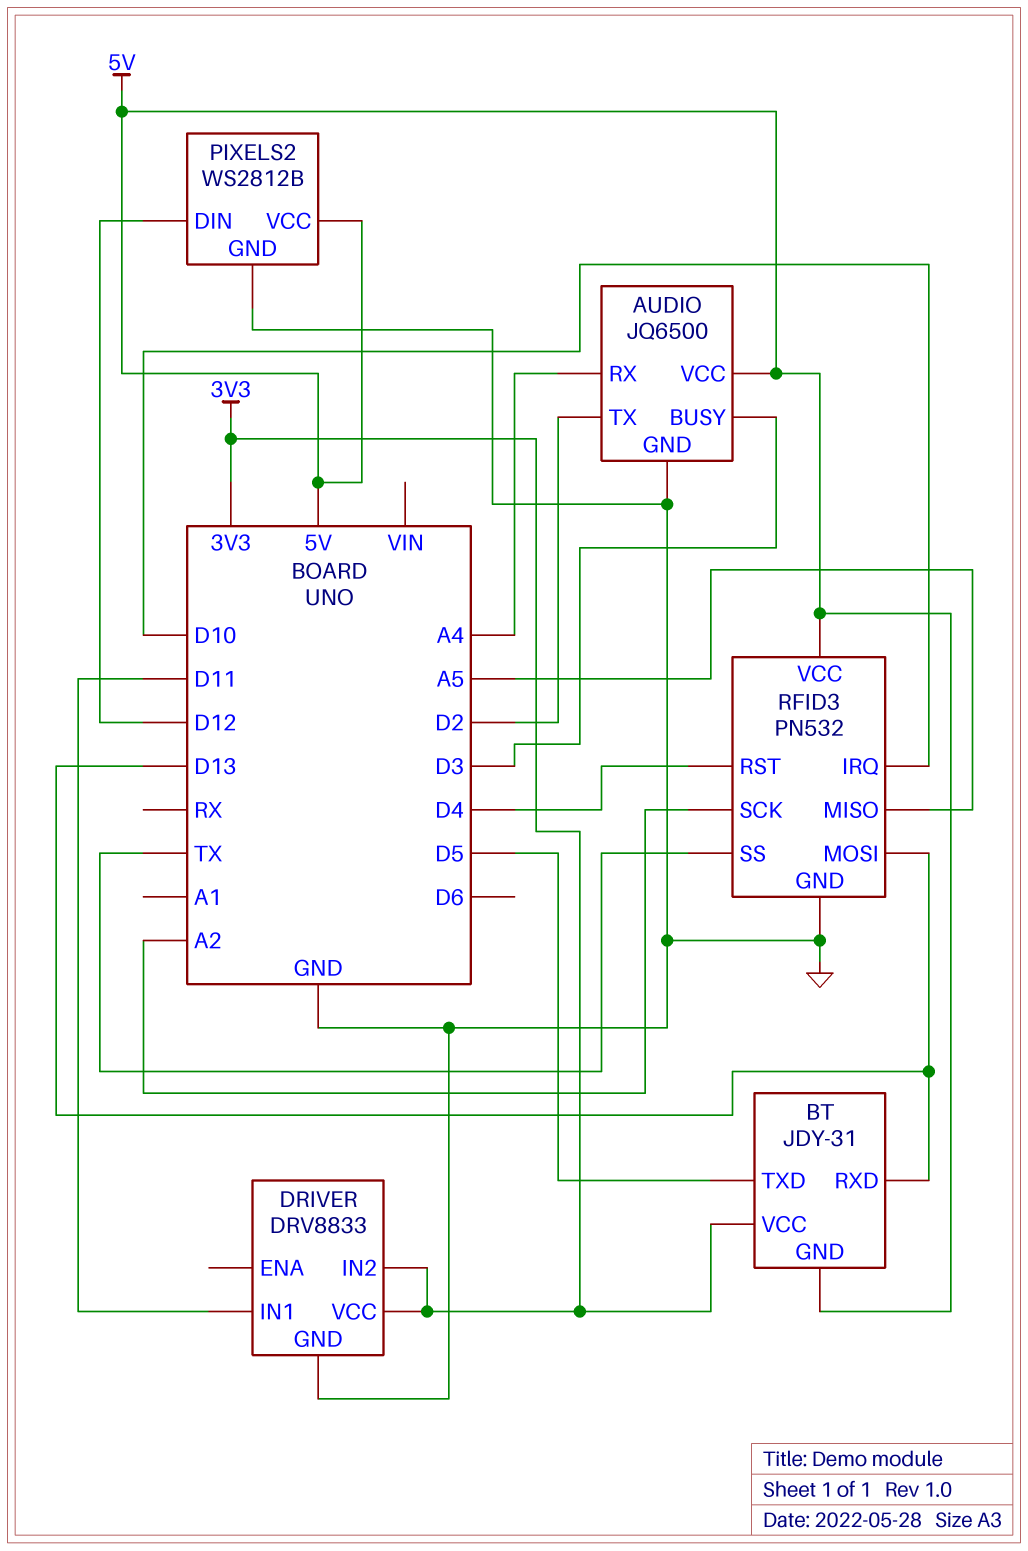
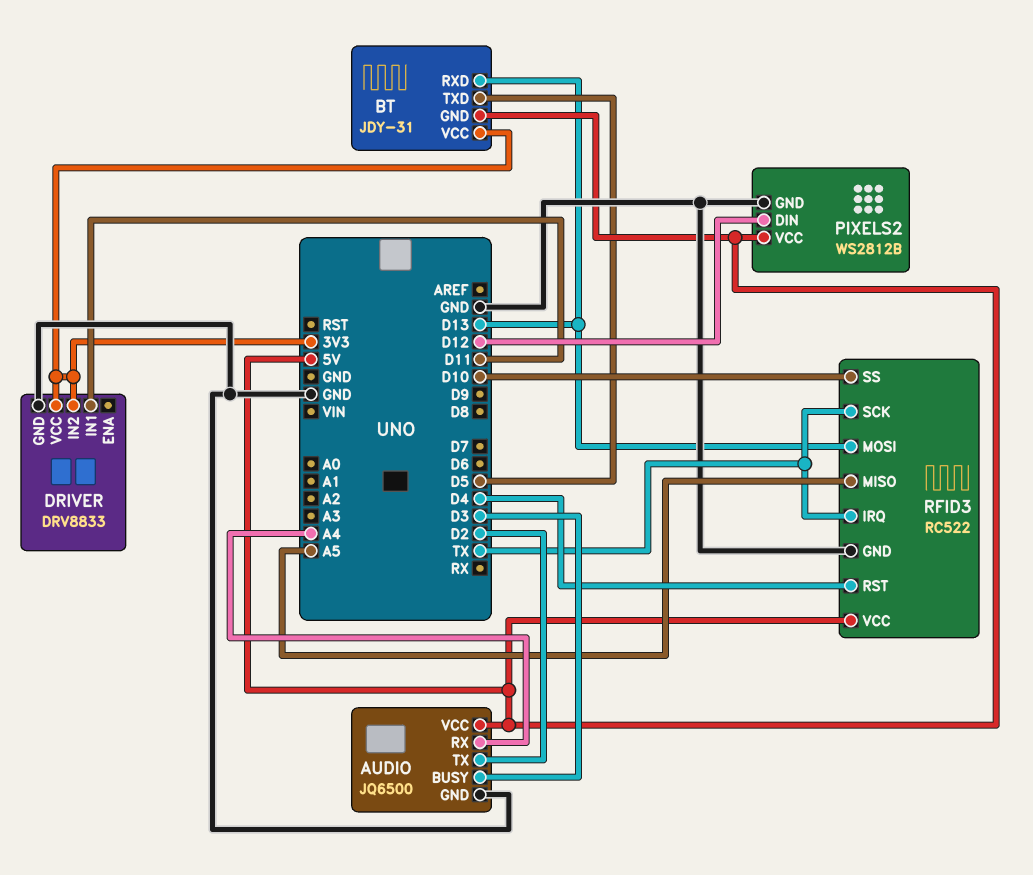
RFID3: PN532 -> RC522
RFID3 pin IRQ: D10 -> TX
RFID3 pin SCK: A2 -> TX
RFID3 pin SS: TX -> D10

